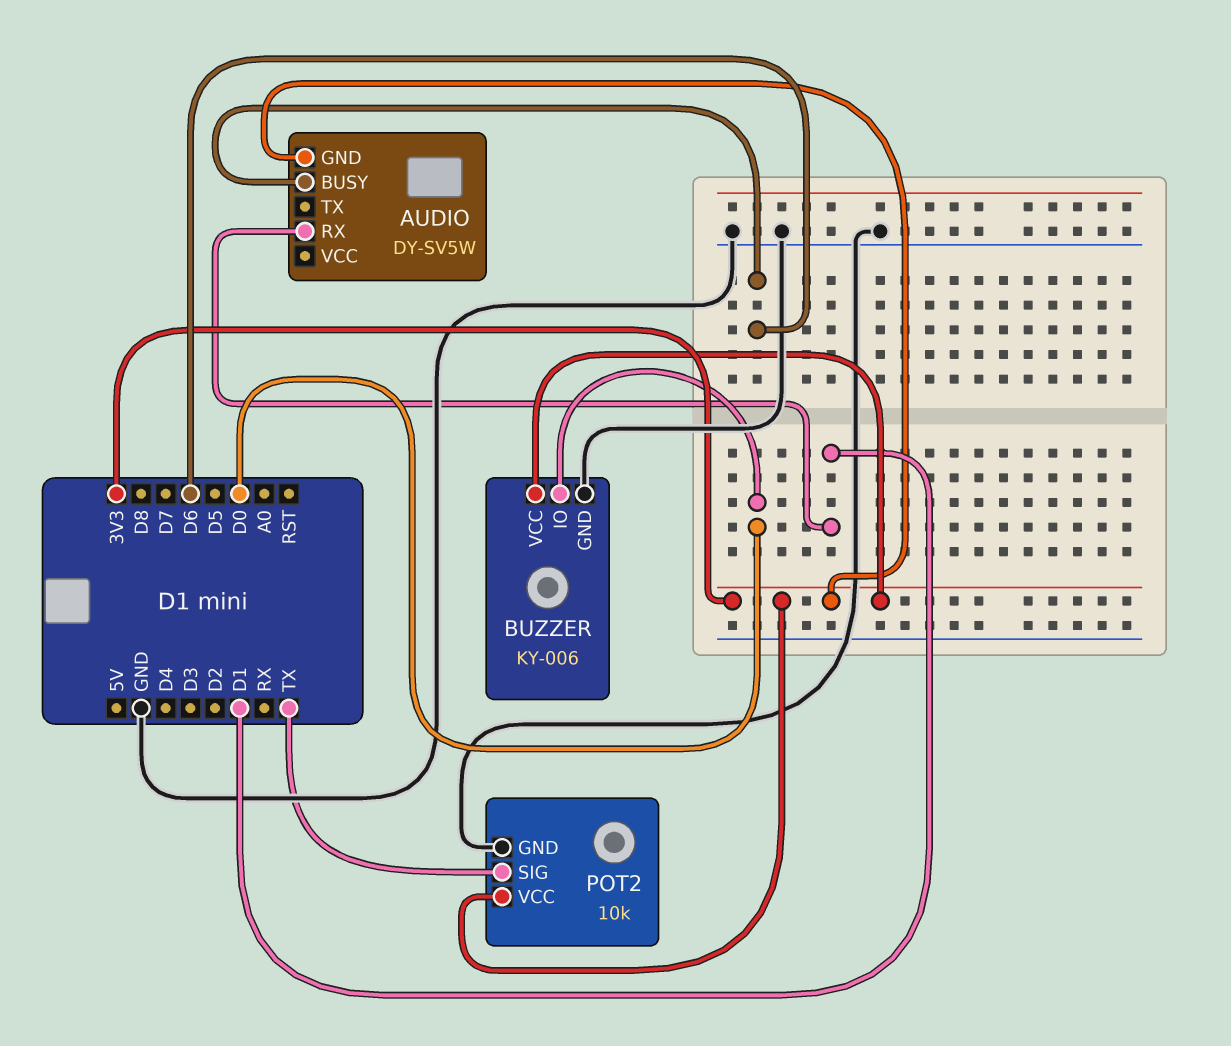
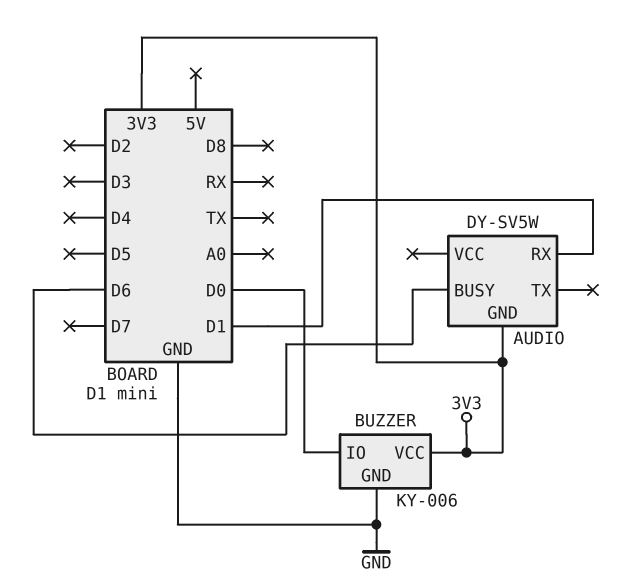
POT2: 10k -> none
POT2 pin GND: GND -> none
POT2 pin SIG: TX -> none
POT2 pin VCC: 3V3 -> none

